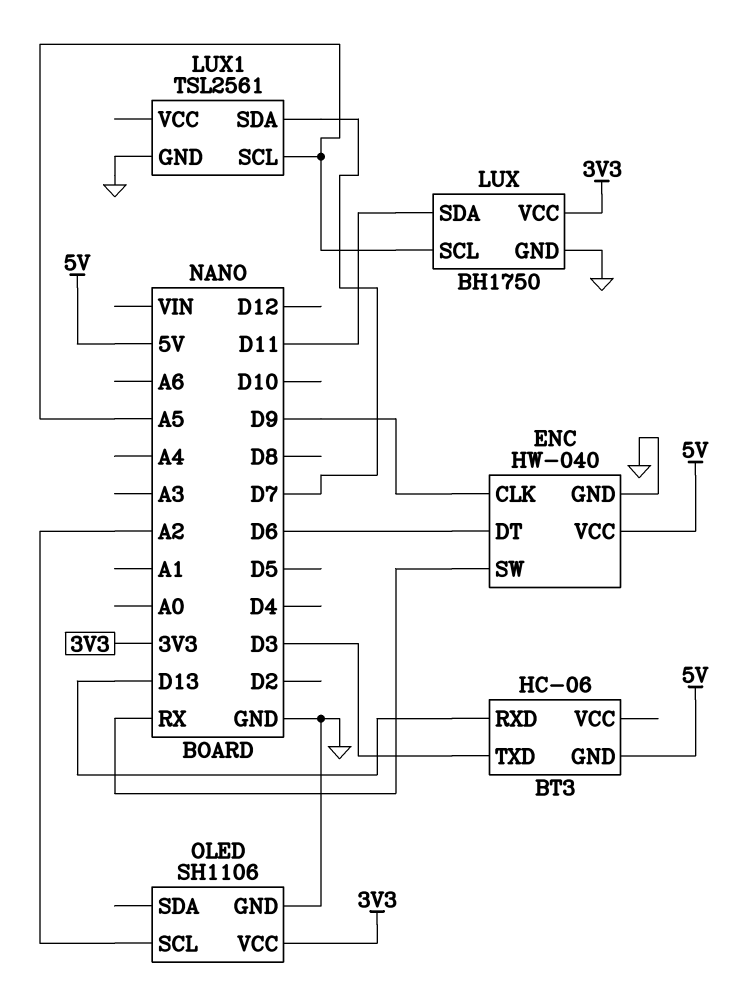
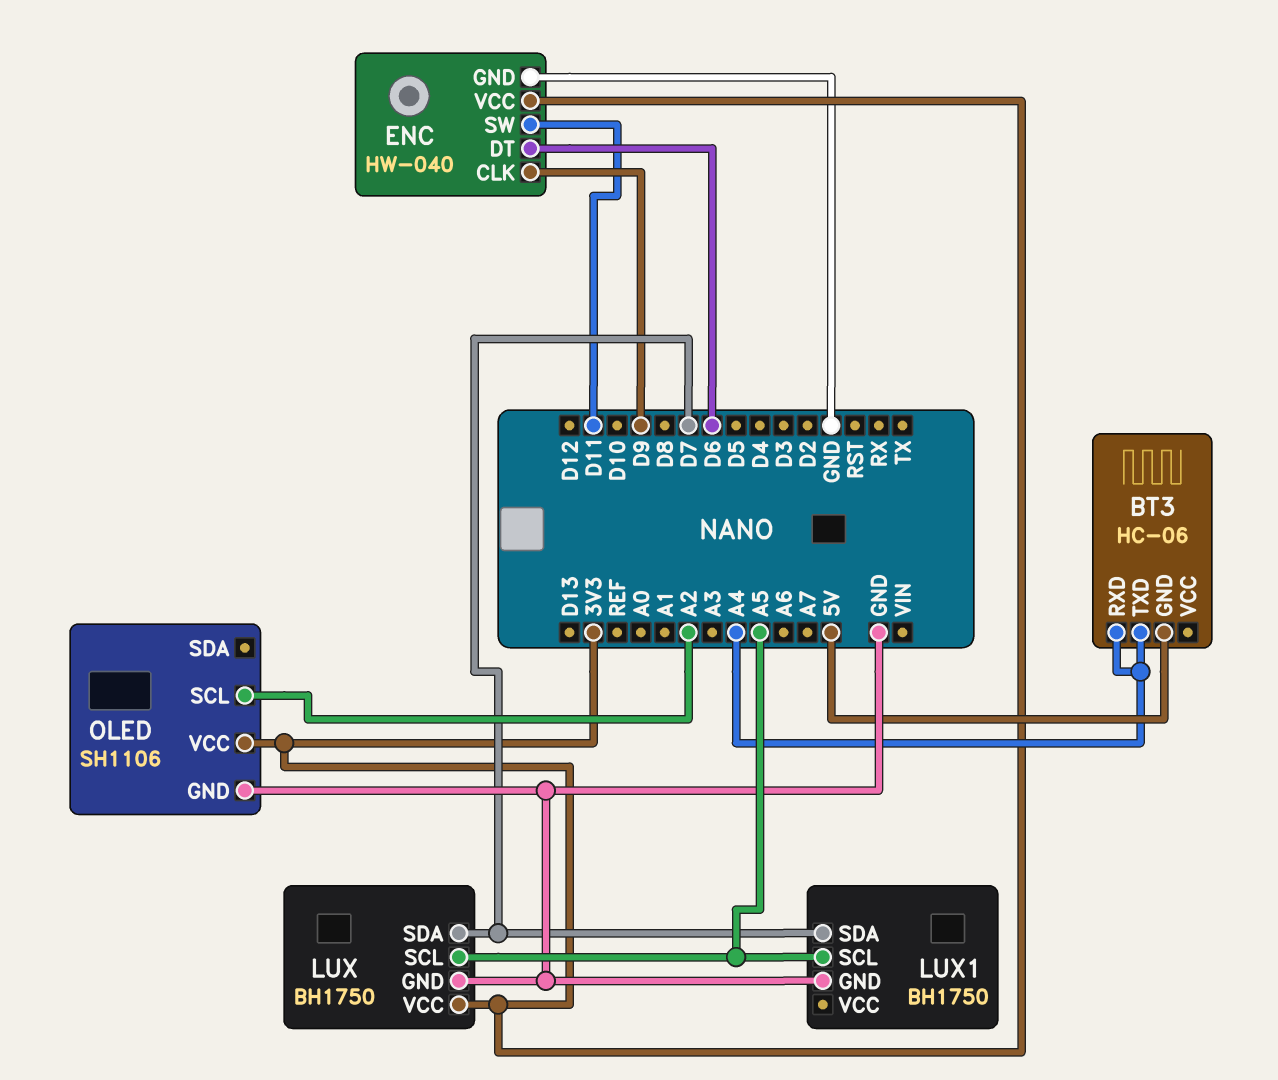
BT3 pin RXD: D13 -> A4
BT3 pin TXD: D3 -> A4
ENC pin SW: RX -> D11
ENC pin VCC: 5V -> 3V3
LUX pin SDA: D11 -> D7
LUX1: TSL2561 -> BH1750

